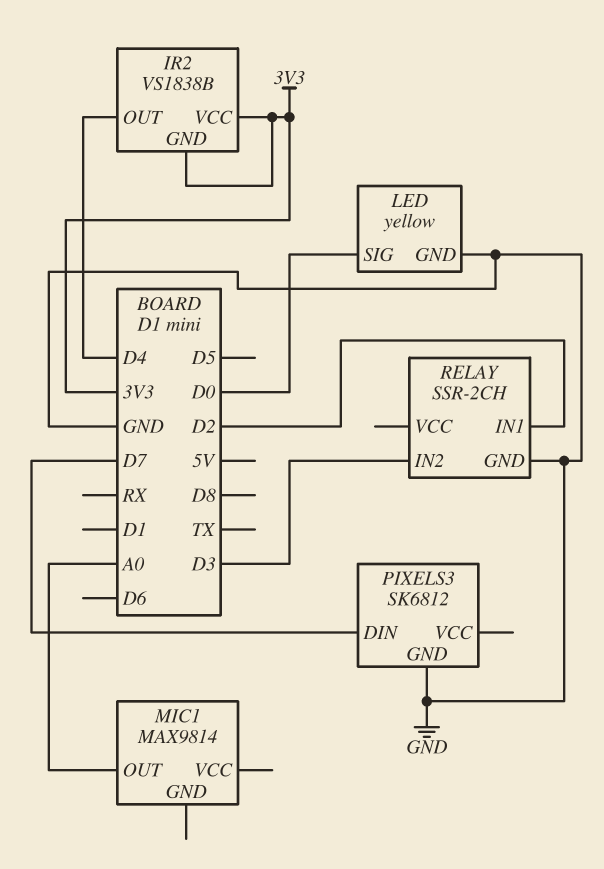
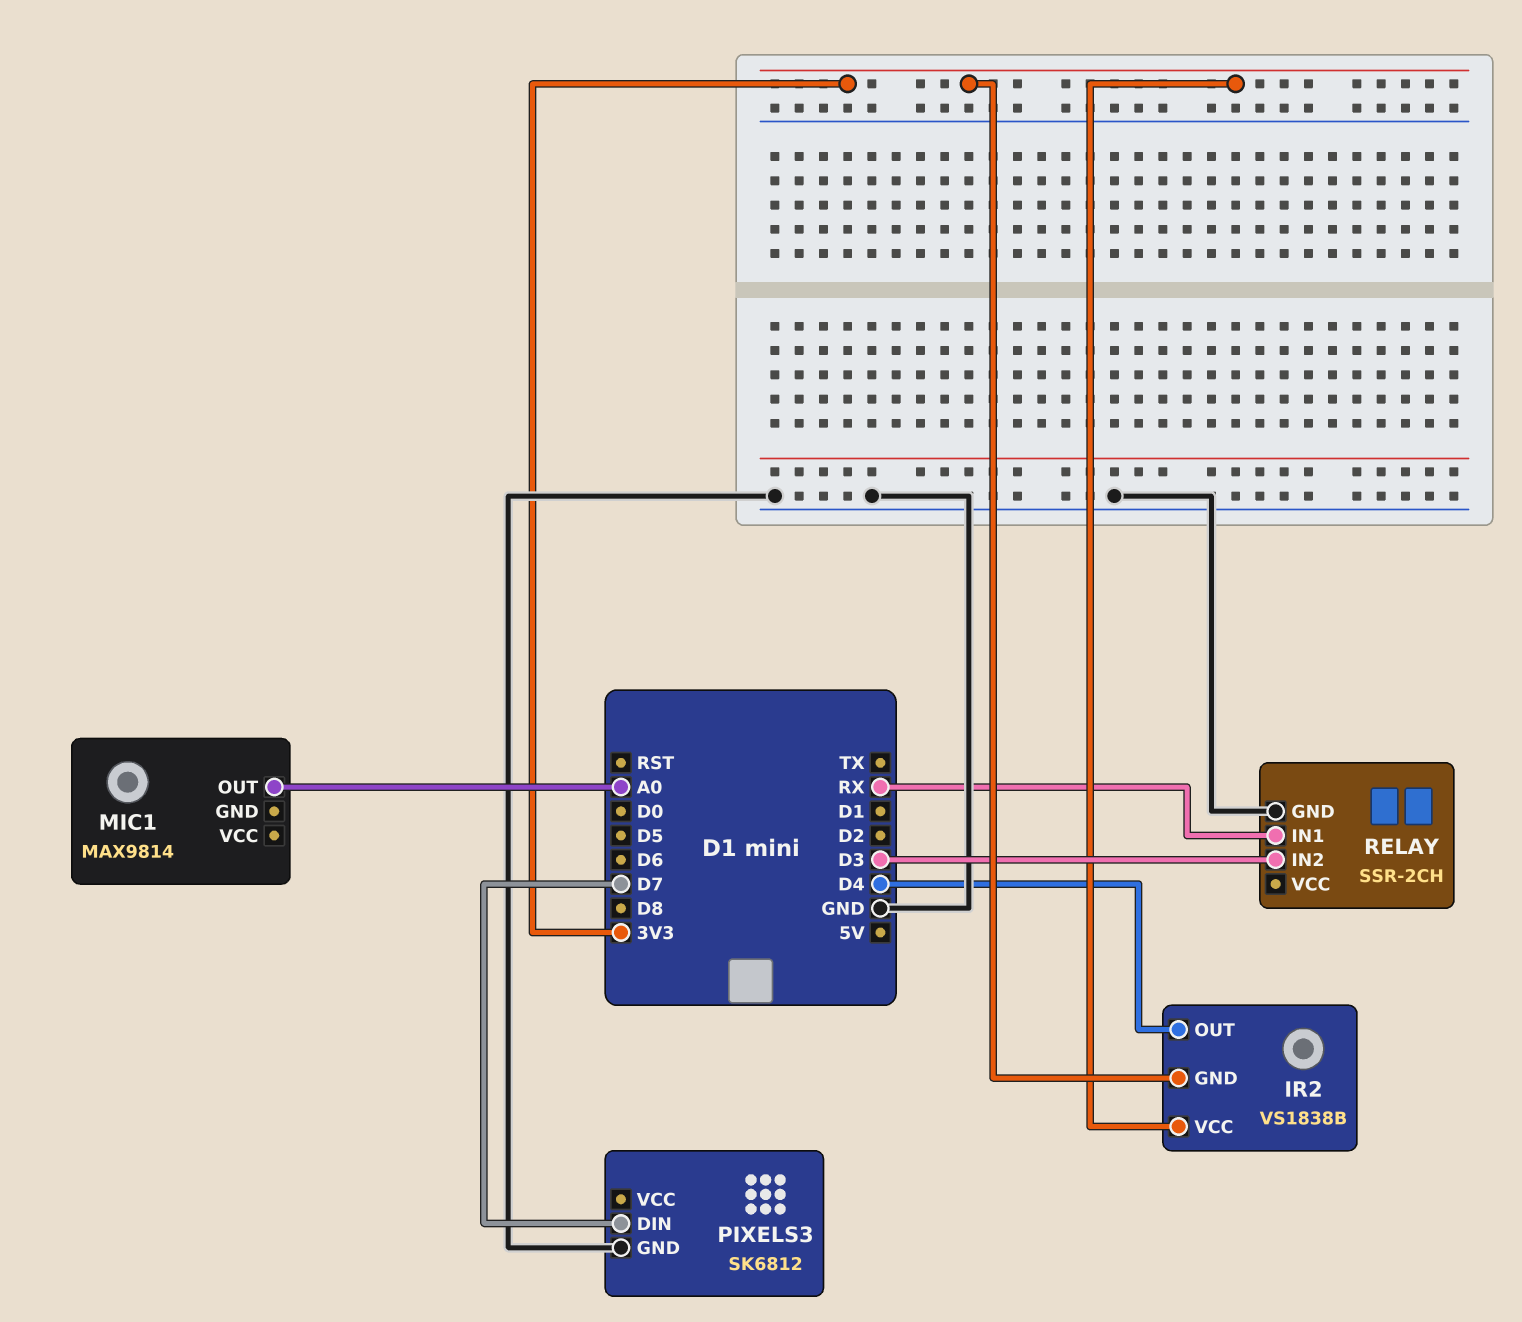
LED: yellow -> none
LED pin GND: GND -> none
LED pin SIG: D0 -> none
RELAY pin IN1: D2 -> RX

